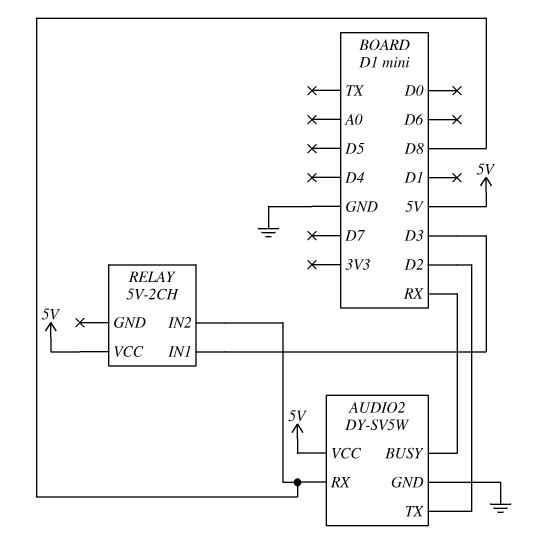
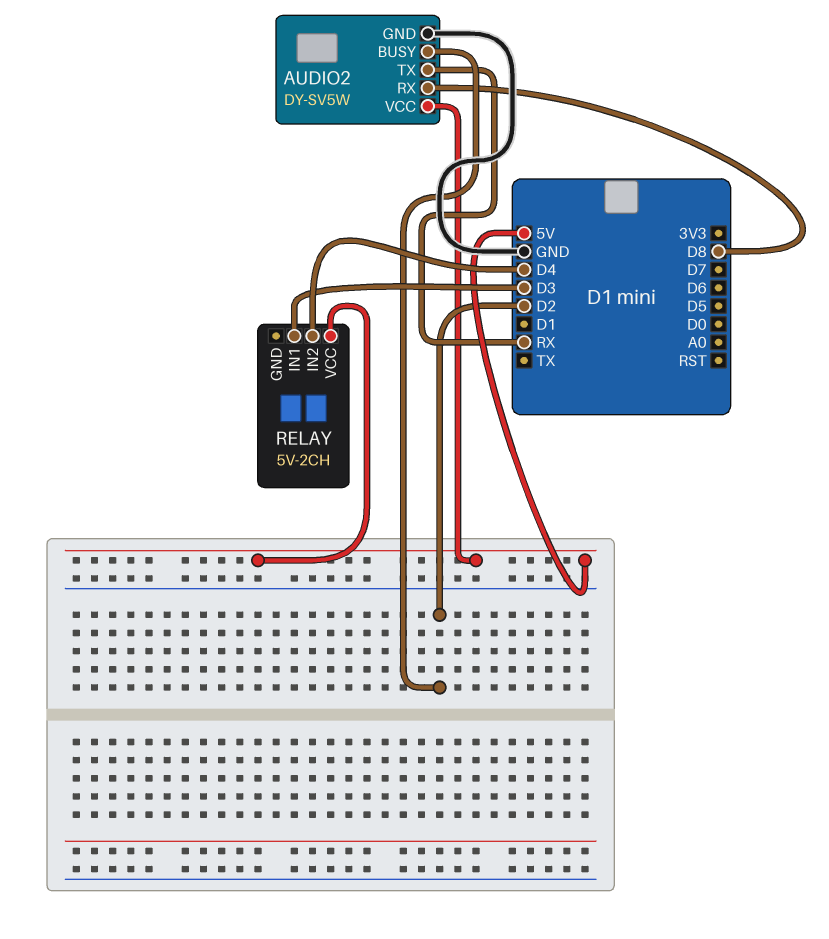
AUDIO2 pin BUSY: RX -> D2
AUDIO2 pin TX: D2 -> RX
RELAY pin IN2: D8 -> D4

